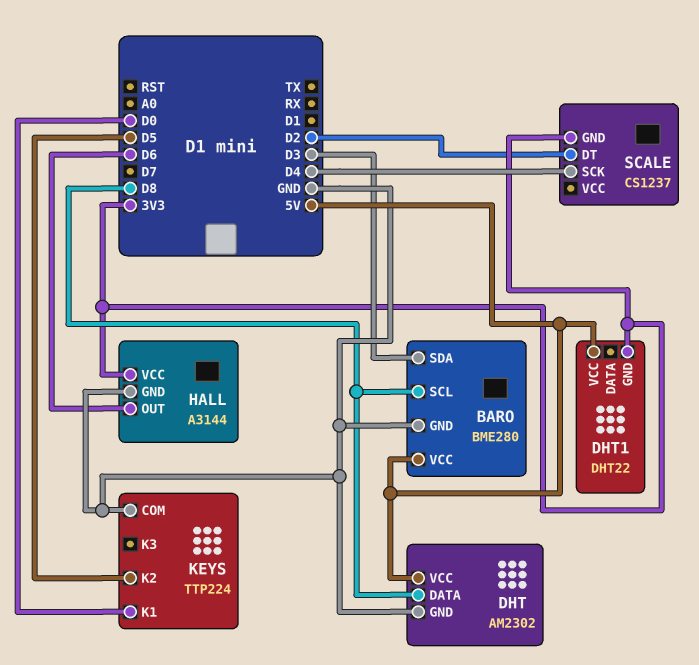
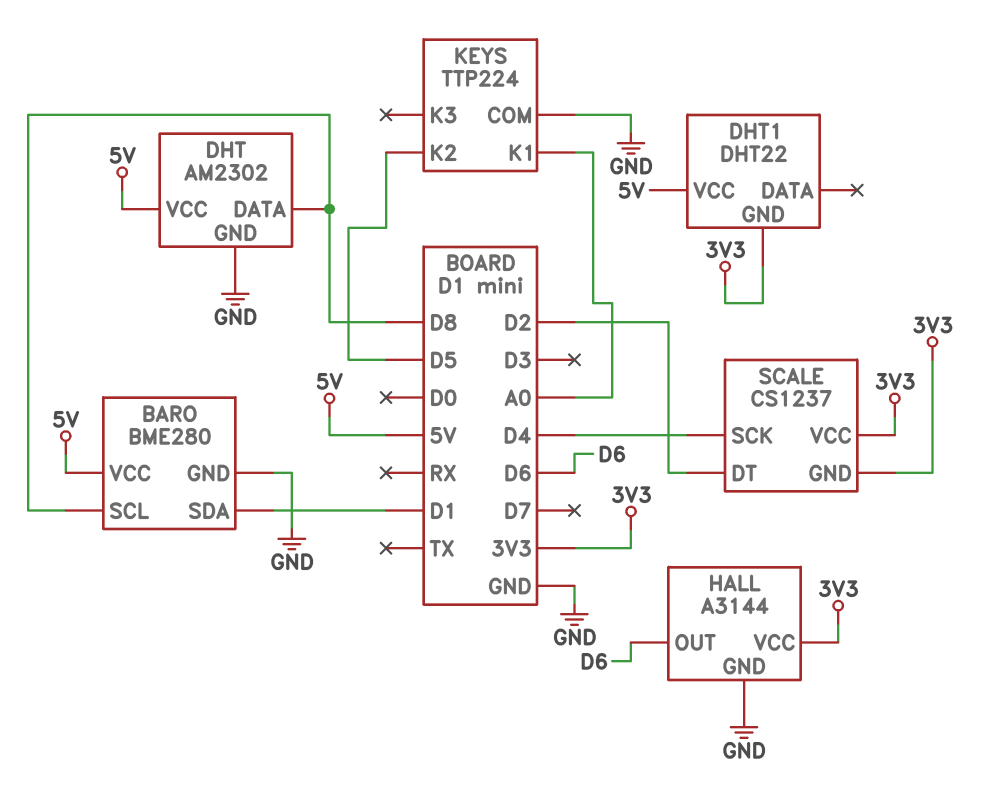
BARO pin SDA: D3 -> D1
KEYS pin K1: D0 -> A0
SCALE pin VCC: none -> 3V3

